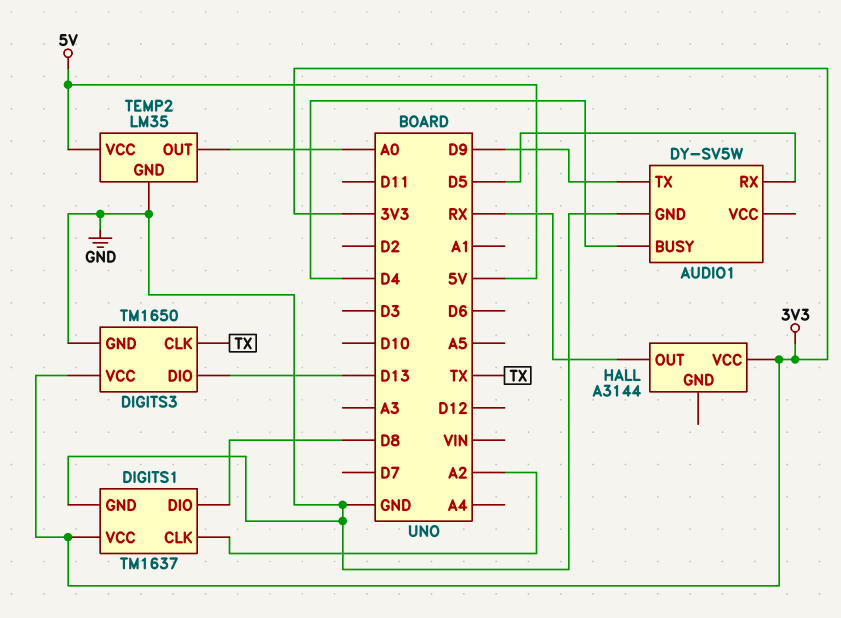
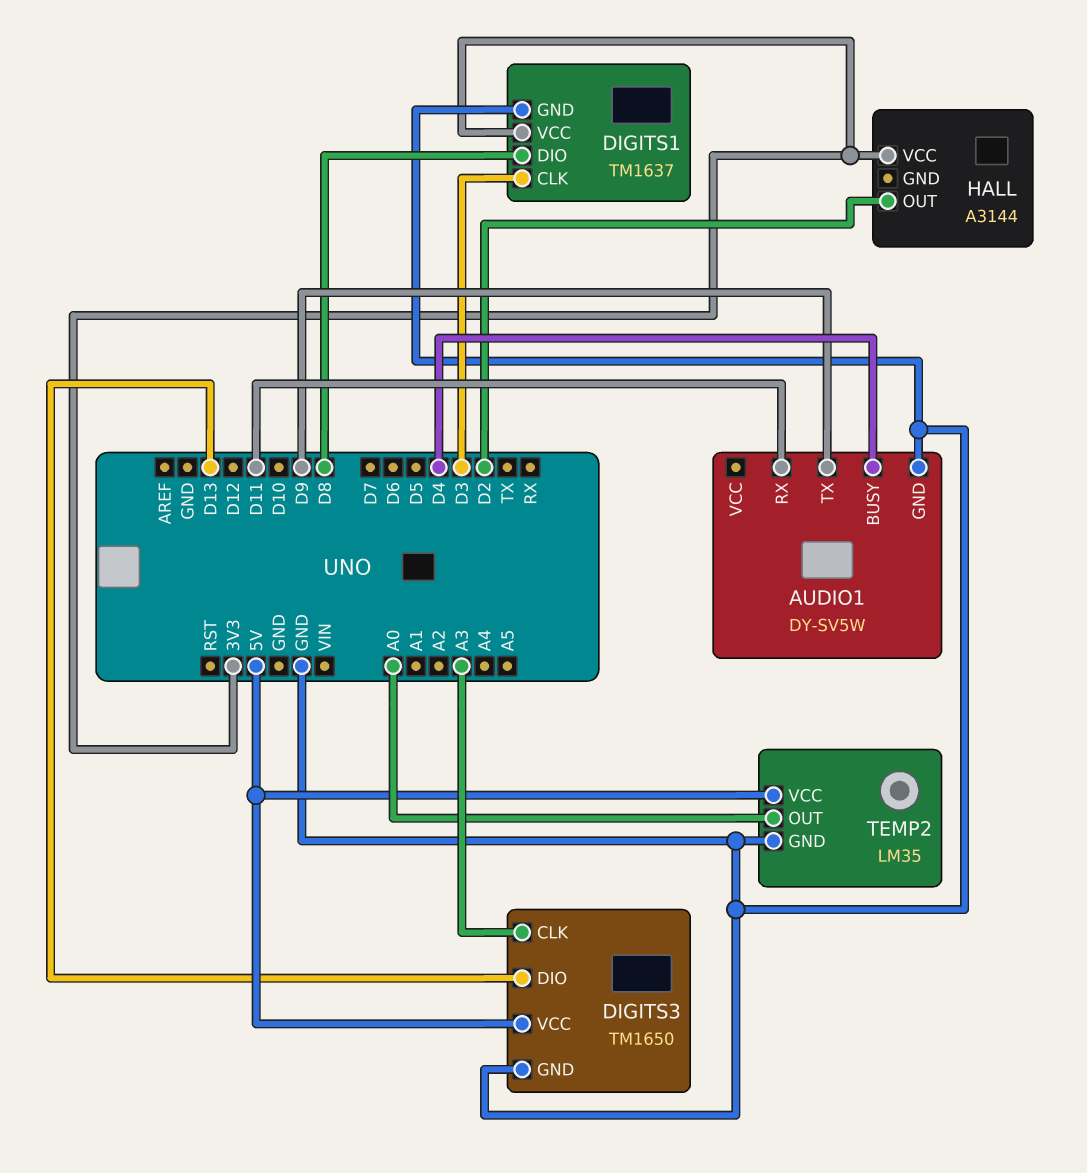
AUDIO1 pin RX: D5 -> D11
DIGITS1 pin CLK: A2 -> D3
DIGITS3 pin CLK: TX -> A3
DIGITS3 pin VCC: 3V3 -> 5V
HALL pin OUT: RX -> D2

